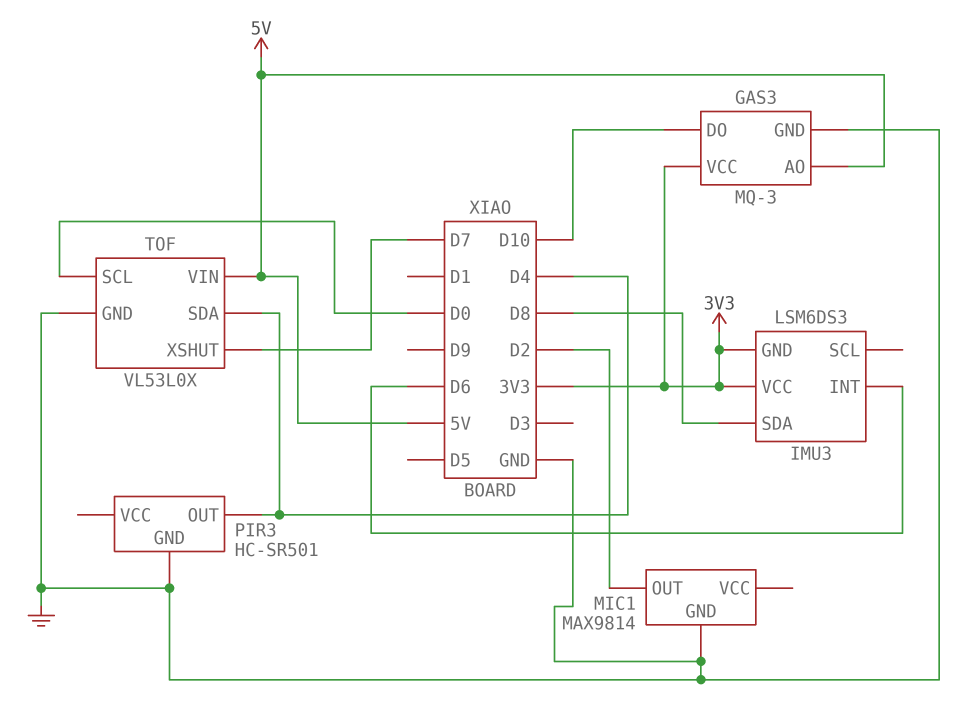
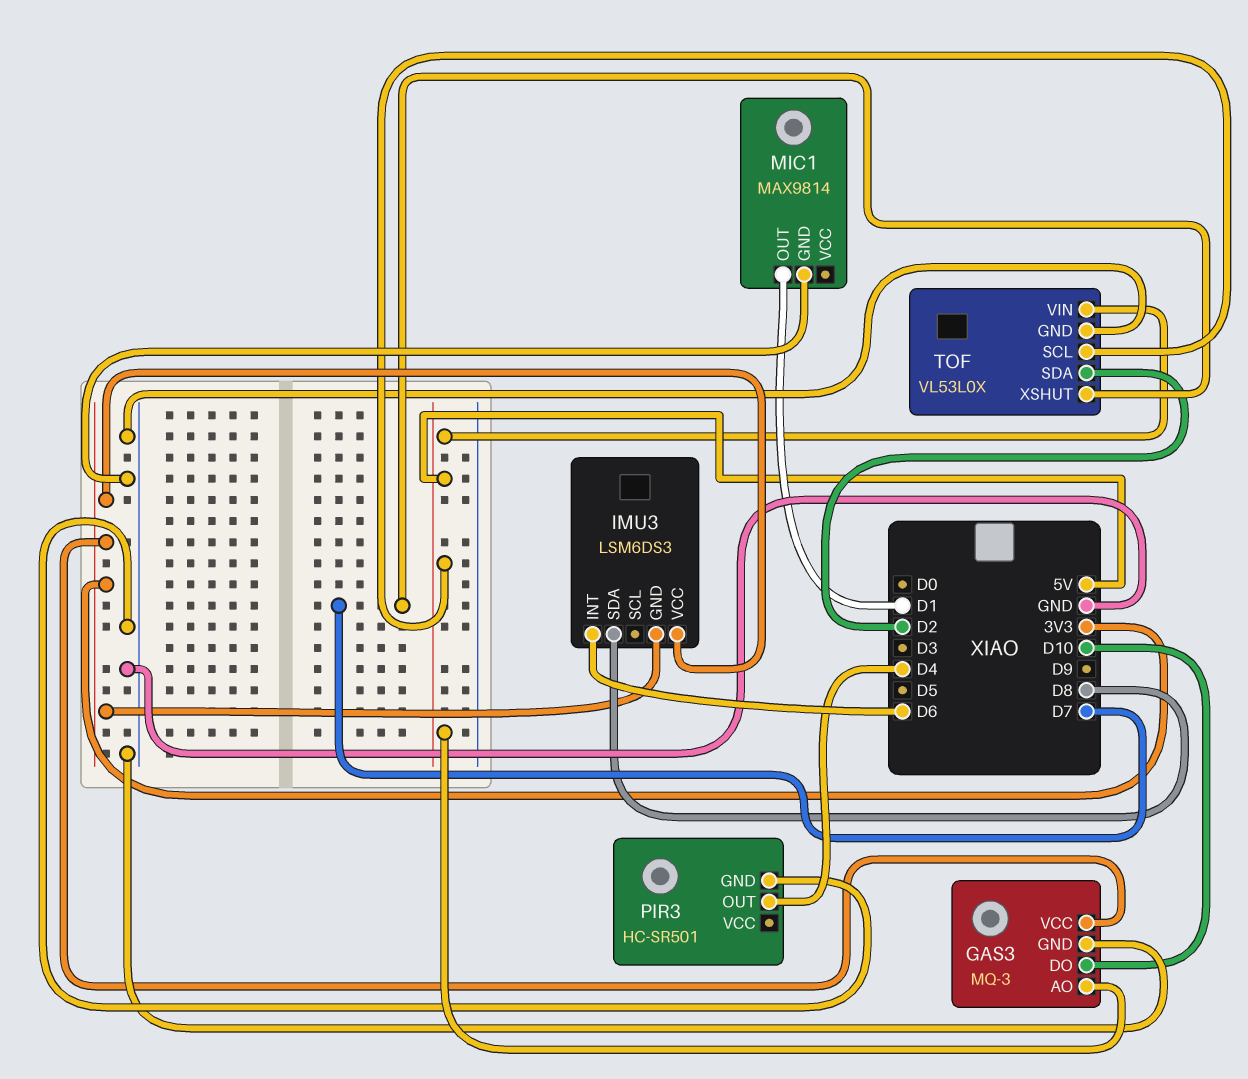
MIC1 pin OUT: D2 -> D1
TOF pin SCL: D0 -> 5V
TOF pin SDA: D4 -> D2

